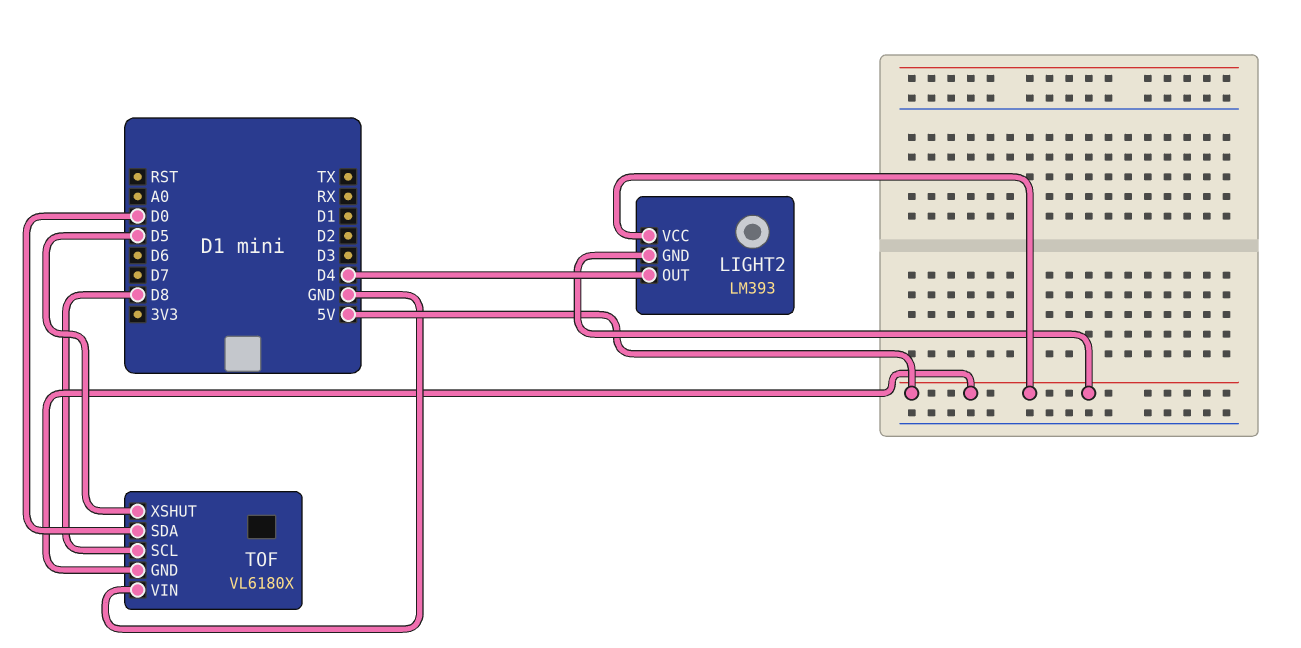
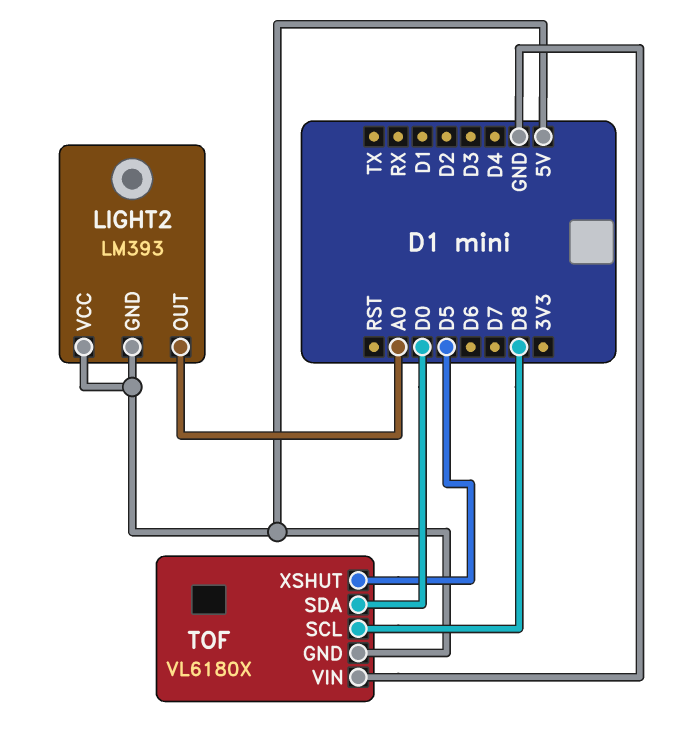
LIGHT2 pin OUT: D4 -> A0

